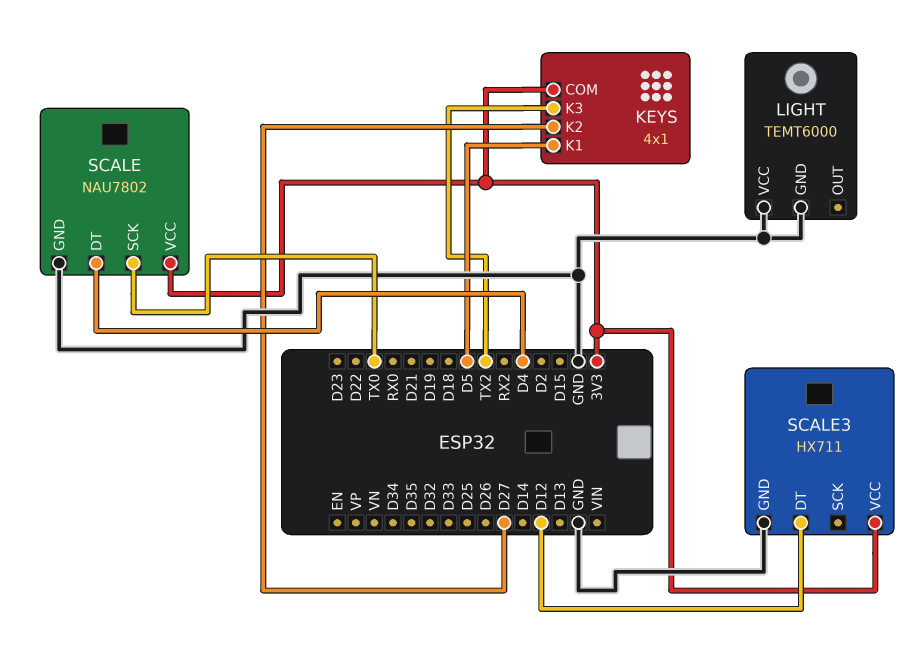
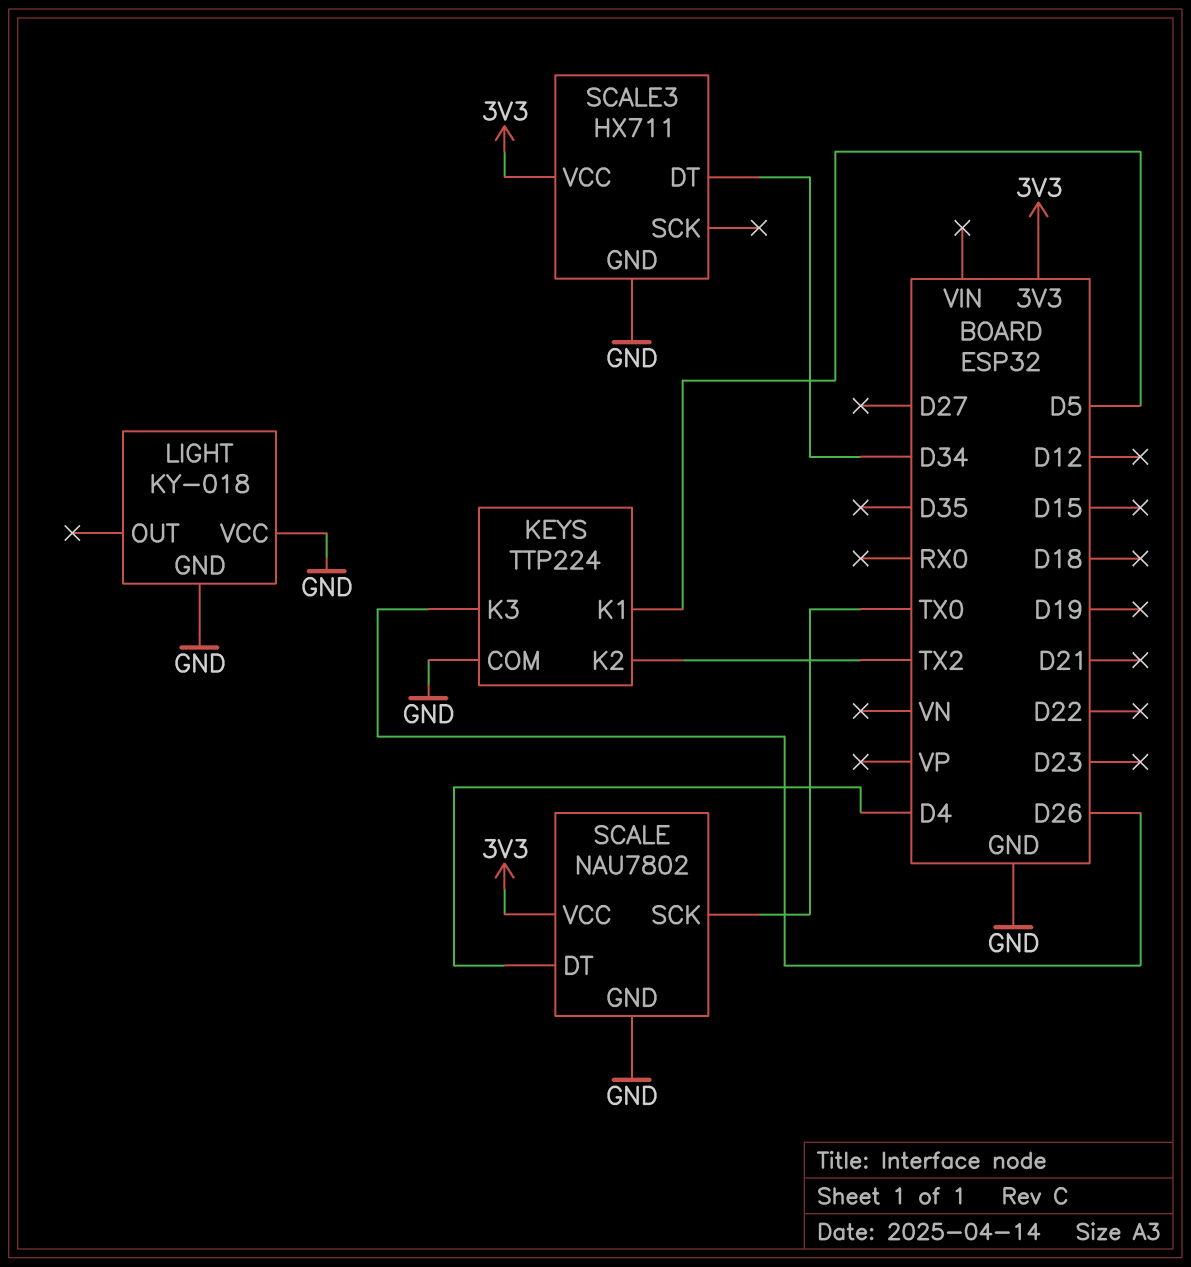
KEYS: 4x1 -> TTP224
KEYS pin COM: 3V3 -> GND
KEYS pin K2: D27 -> TX2
KEYS pin K3: TX2 -> D26
LIGHT: TEMT6000 -> KY-018
SCALE3 pin DT: D12 -> D34

